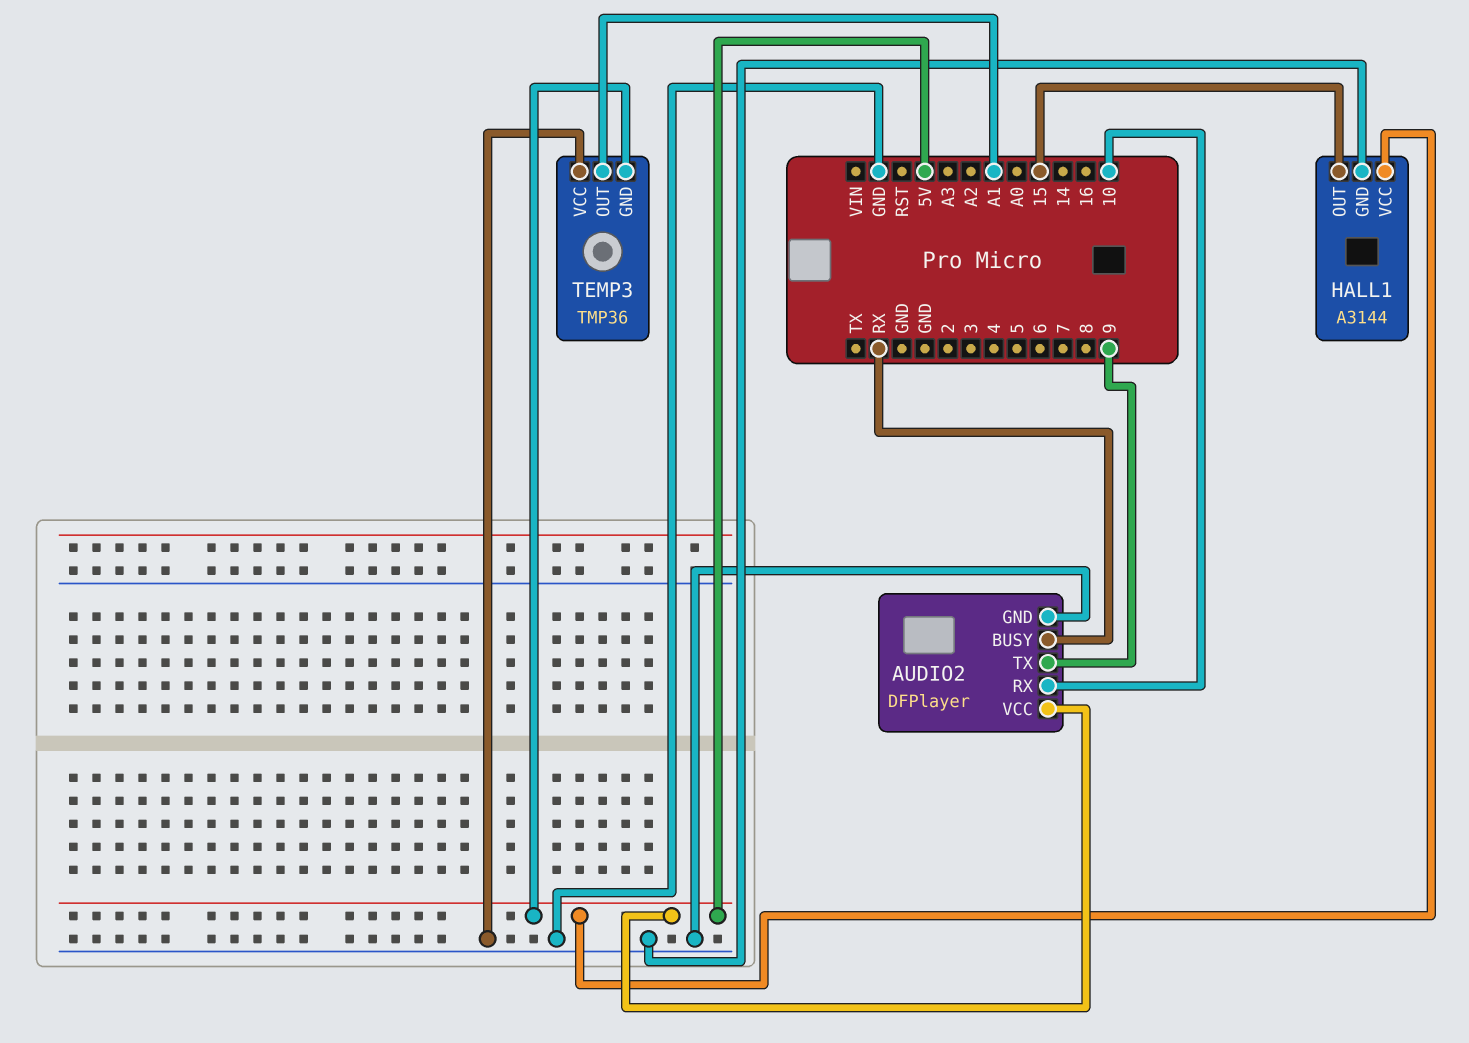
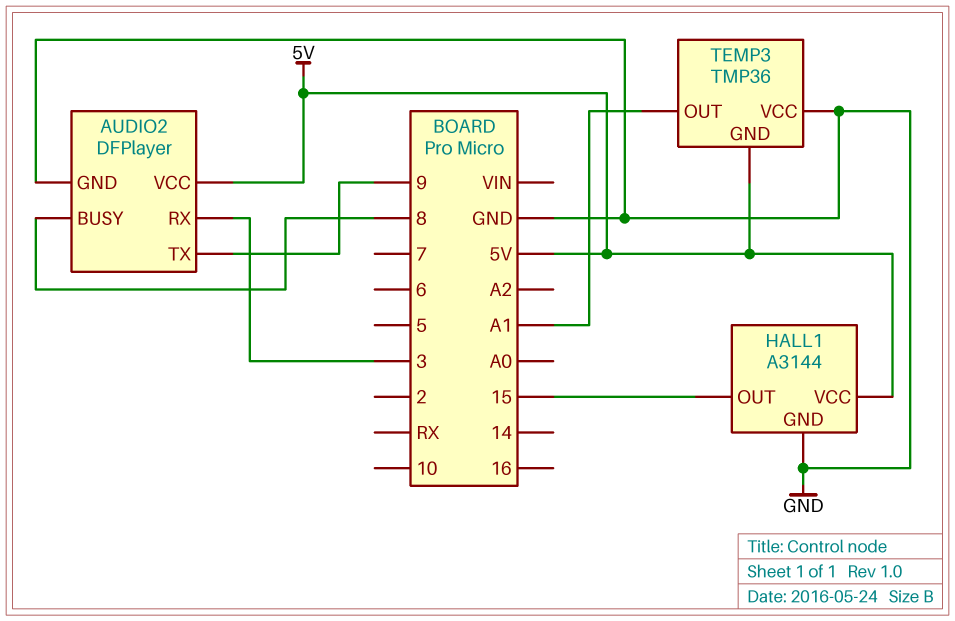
AUDIO2 pin BUSY: RX -> 8
AUDIO2 pin RX: 10 -> 3

